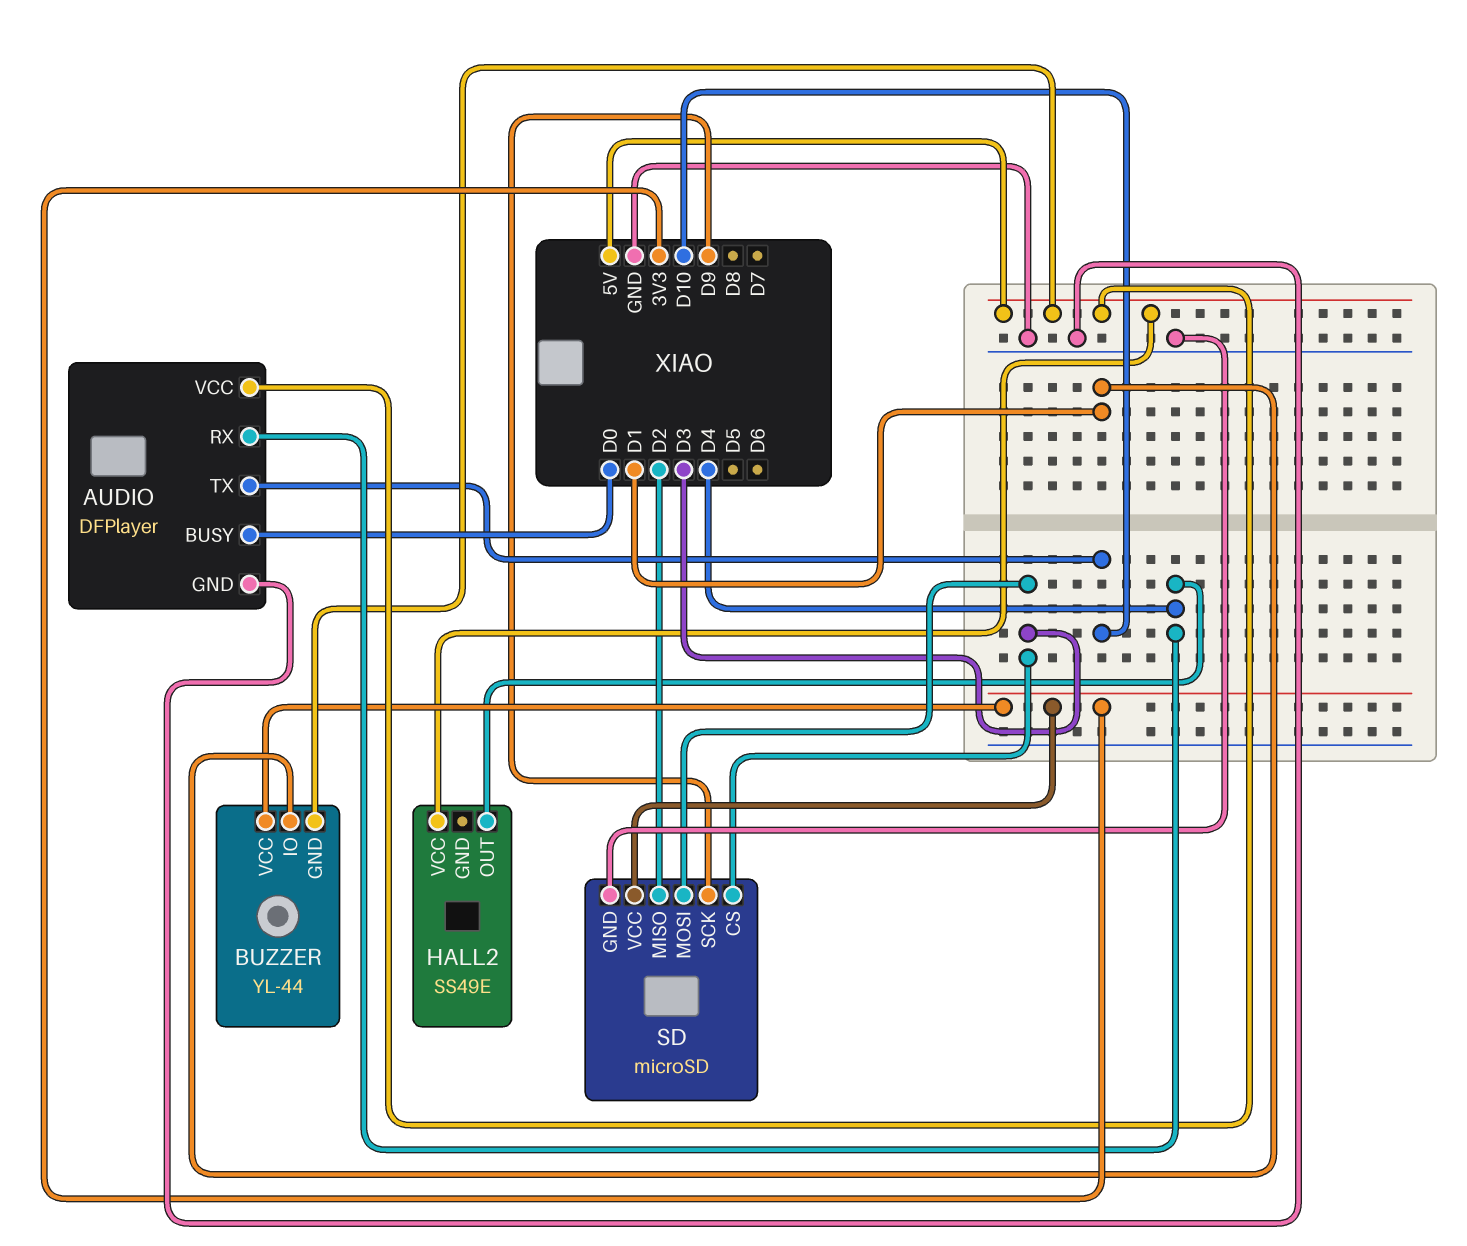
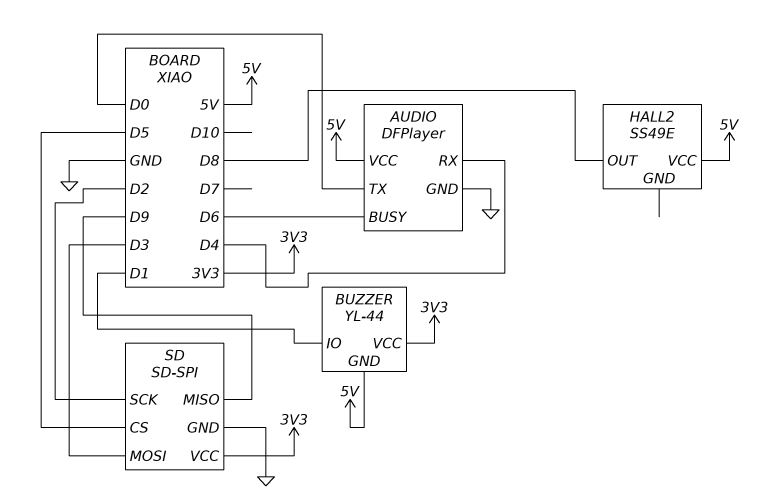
AUDIO pin BUSY: D0 -> D6
AUDIO pin TX: D10 -> D0
HALL2 pin OUT: D4 -> D8
SD: microSD -> SD-SPI
SD pin CS: D3 -> D5
SD pin MISO: D2 -> D9
SD pin SCK: D9 -> D2

